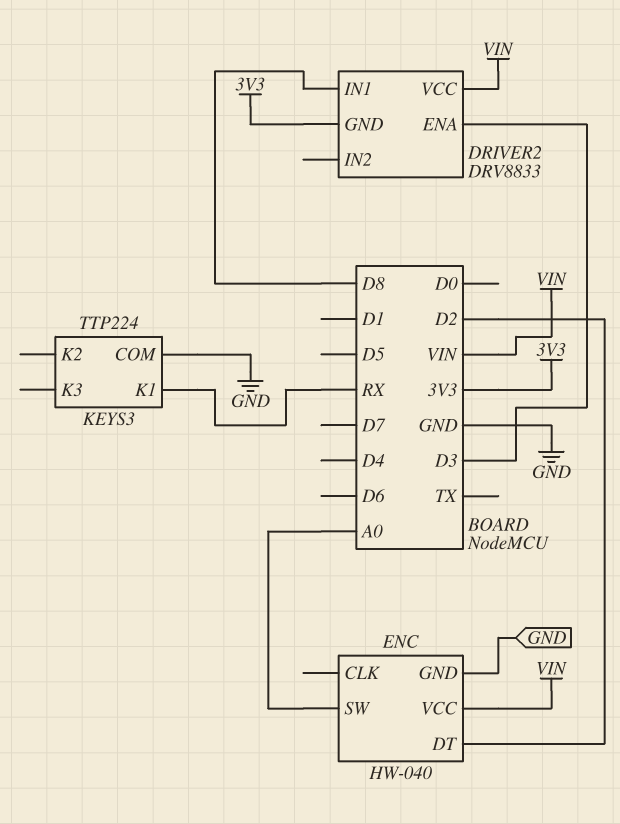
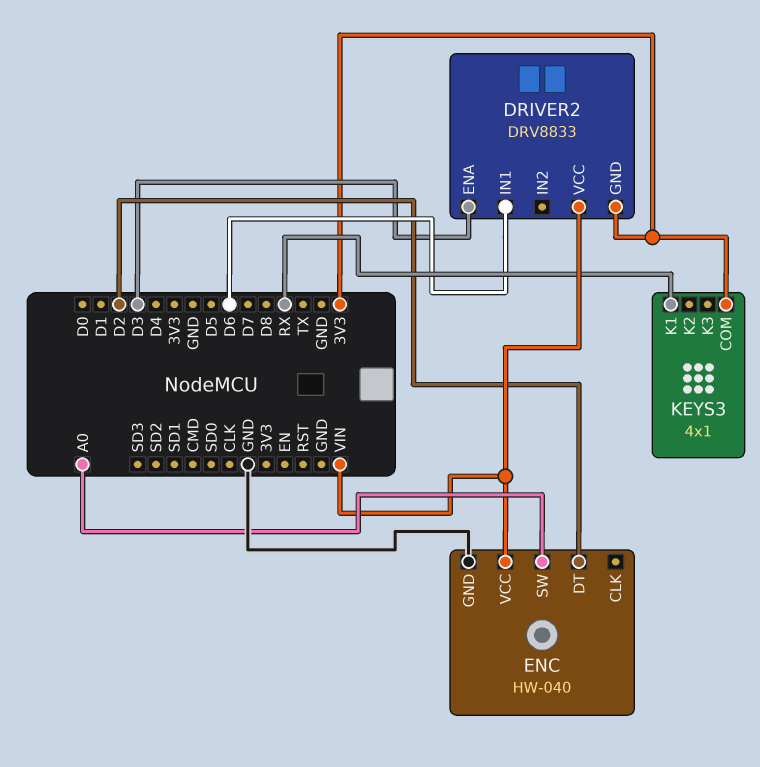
DRIVER2 pin IN1: D8 -> D6
KEYS3: TTP224 -> 4x1
KEYS3 pin COM: GND -> 3V3

